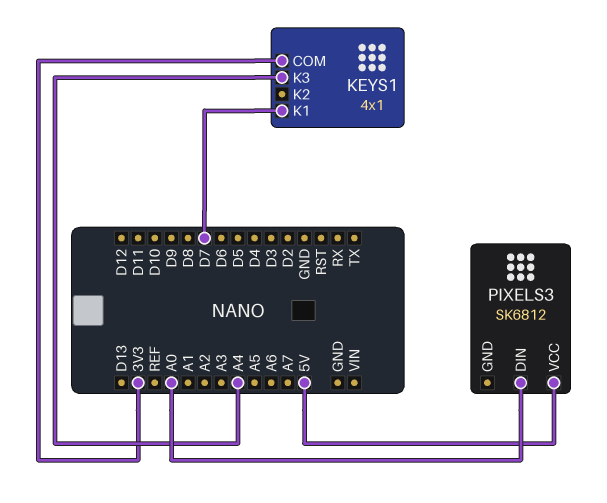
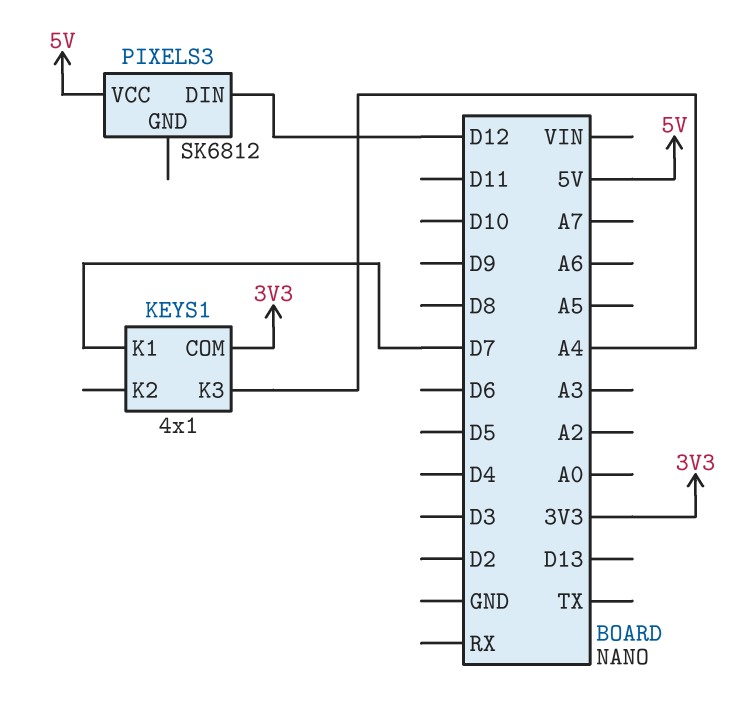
PIXELS3 pin DIN: A0 -> D12

